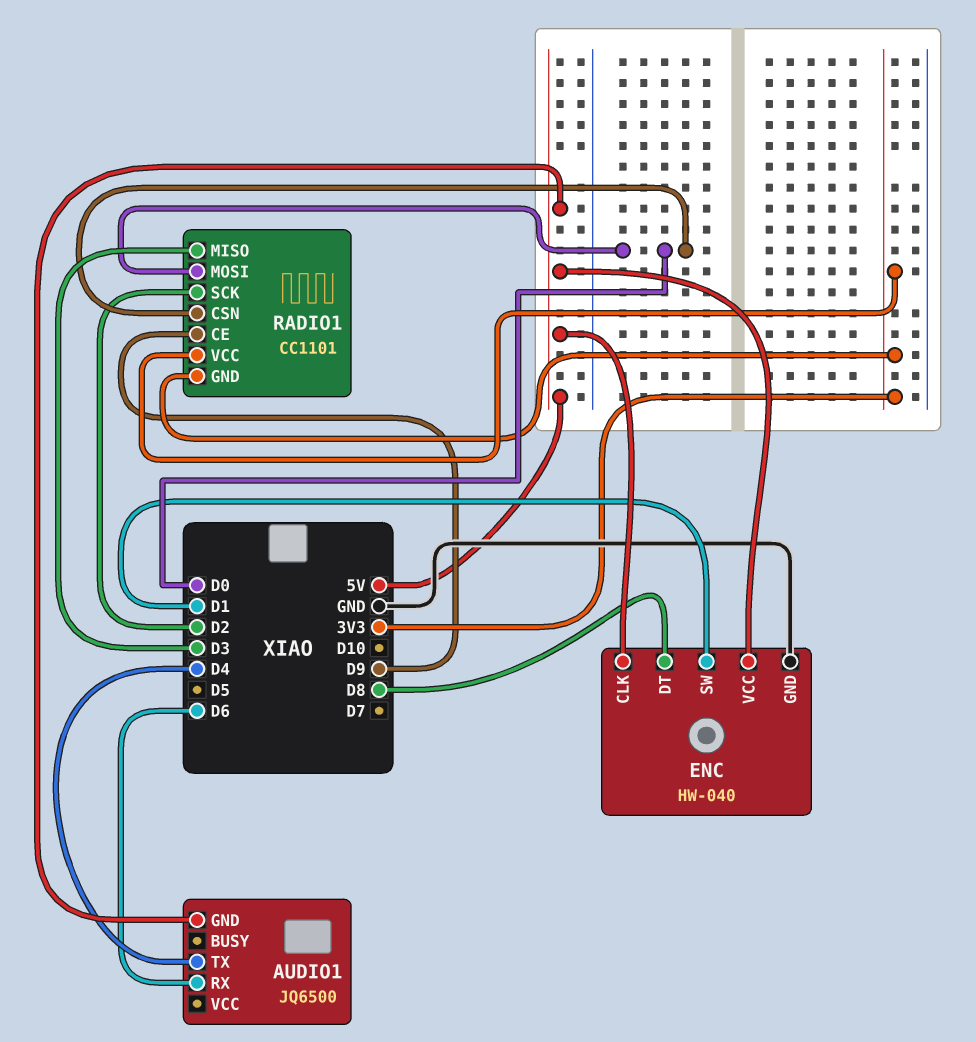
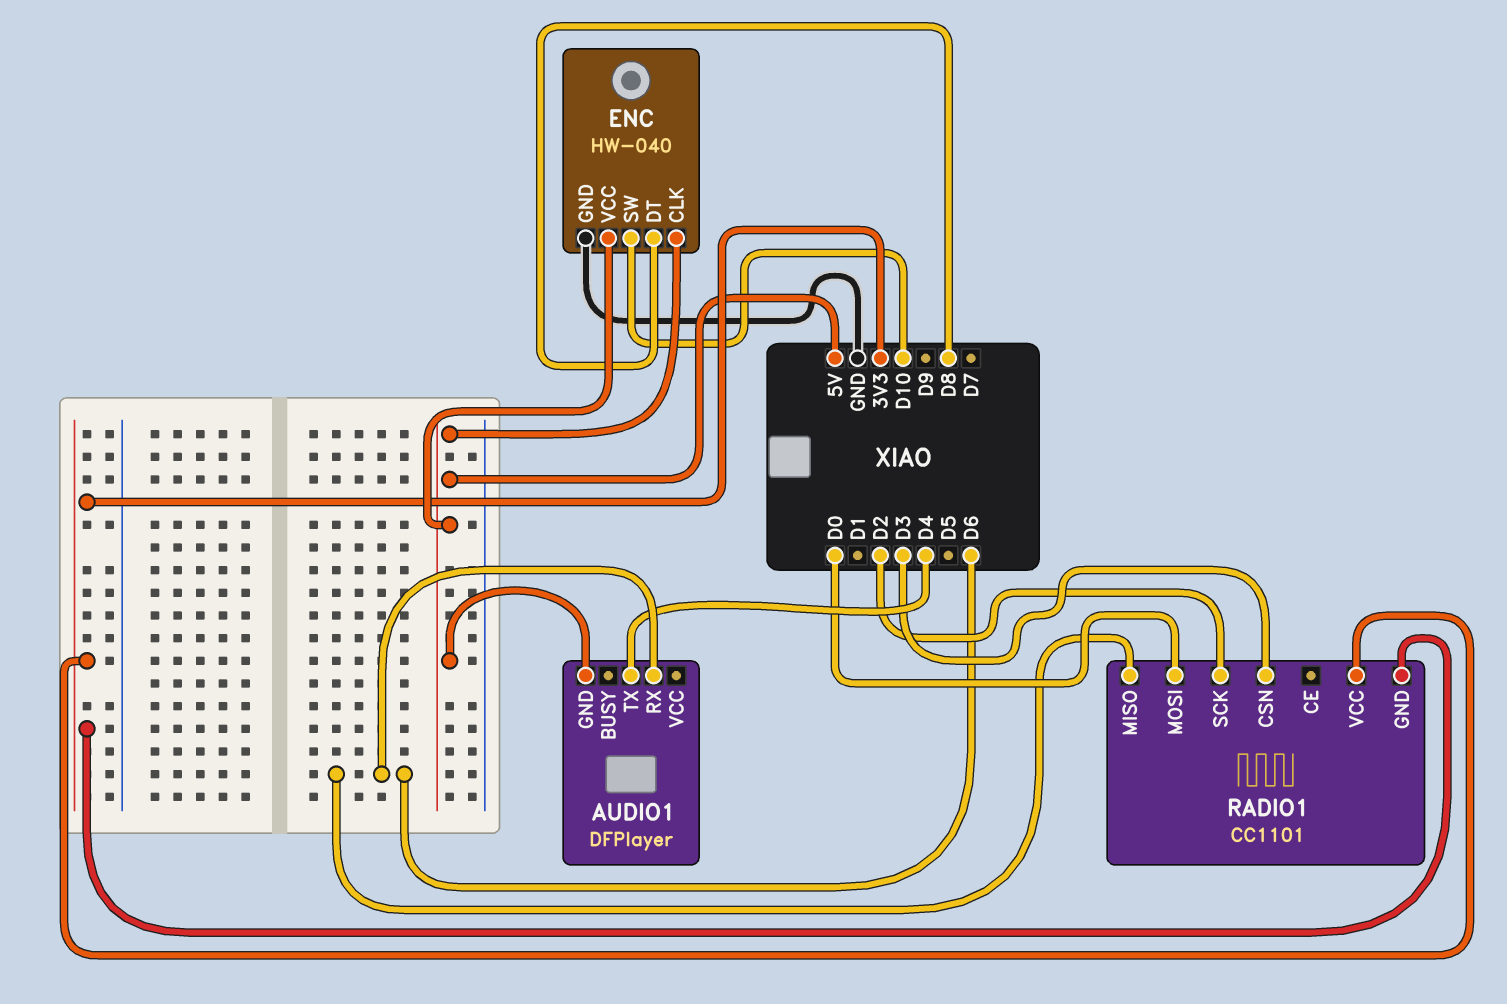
AUDIO1: JQ6500 -> DFPlayer
ENC pin SW: D1 -> D10
RADIO1 pin CE: D9 -> none
RADIO1 pin CSN: D0 -> D3
RADIO1 pin MISO: D3 -> D6

